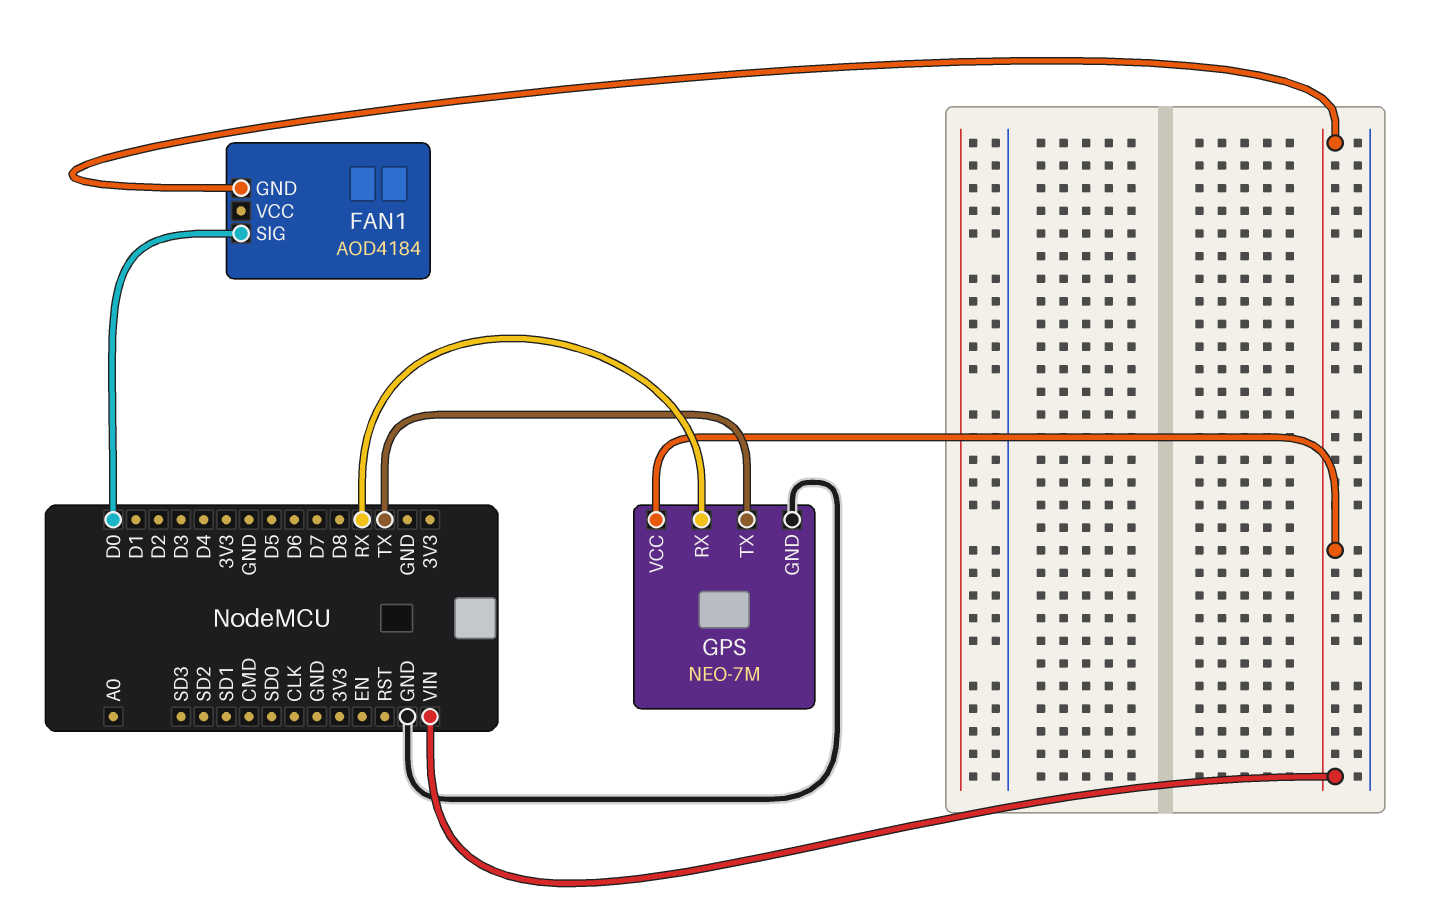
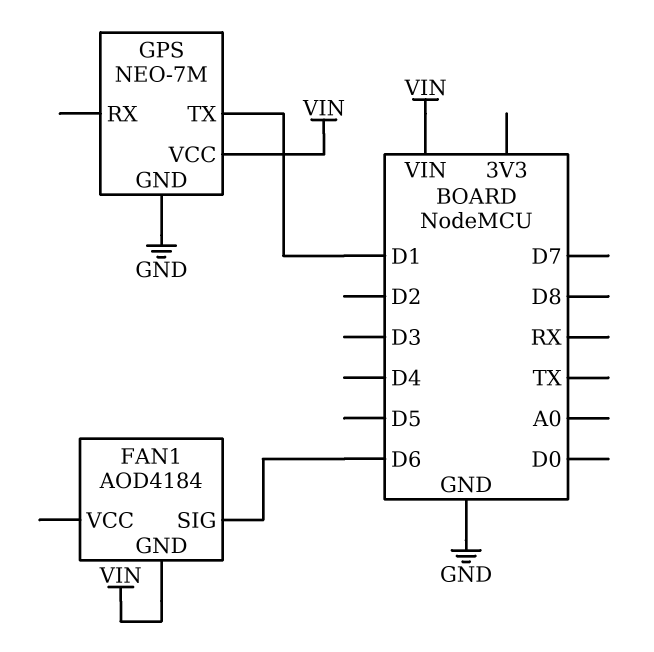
FAN1 pin SIG: D0 -> D6
GPS pin RX: RX -> none
GPS pin TX: TX -> D1

